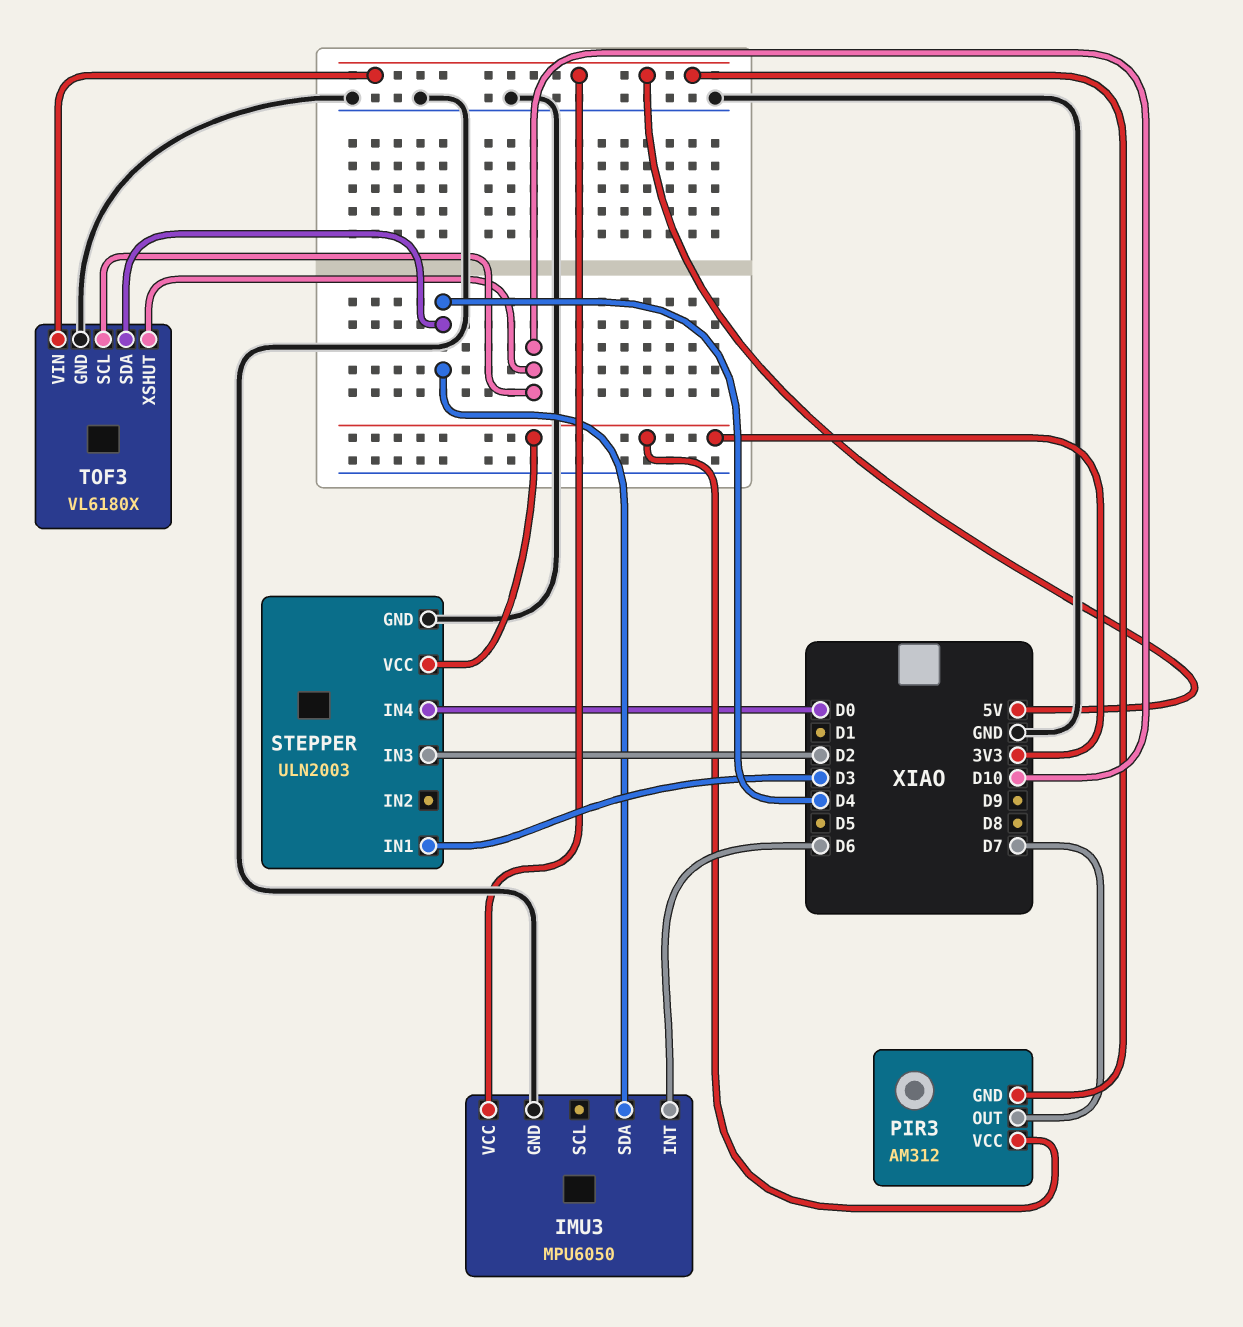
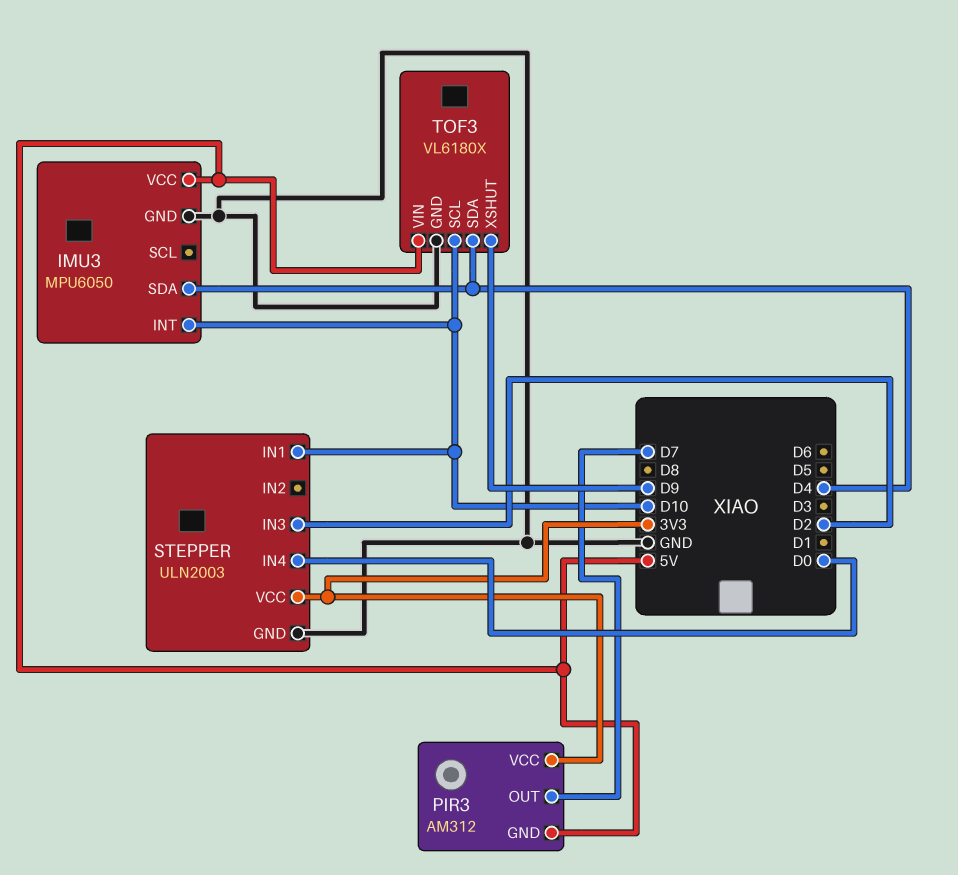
IMU3 pin INT: D6 -> D10
STEPPER pin IN1: D3 -> D10
TOF3 pin XSHUT: D10 -> D9

